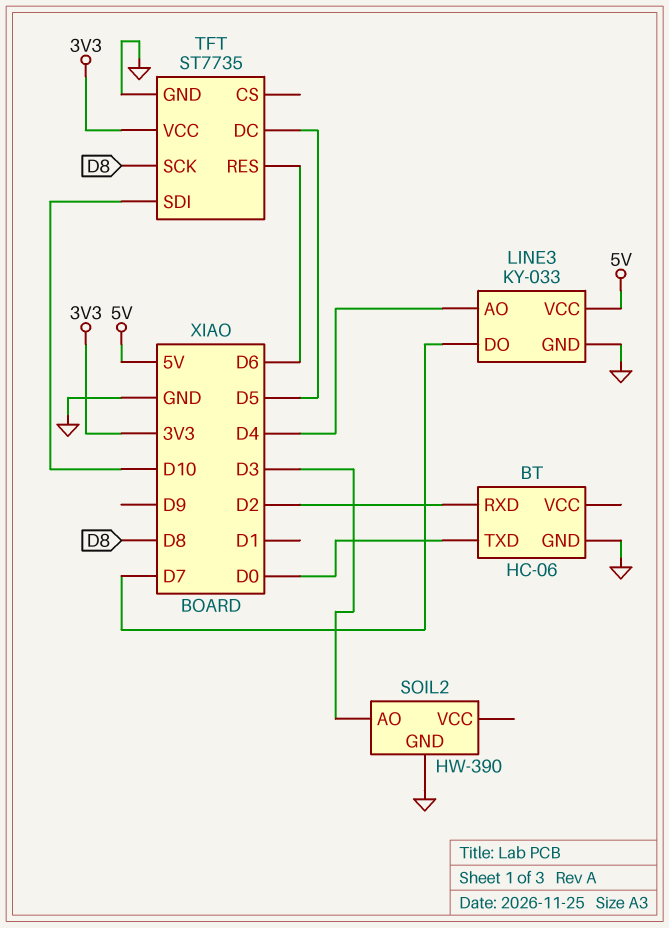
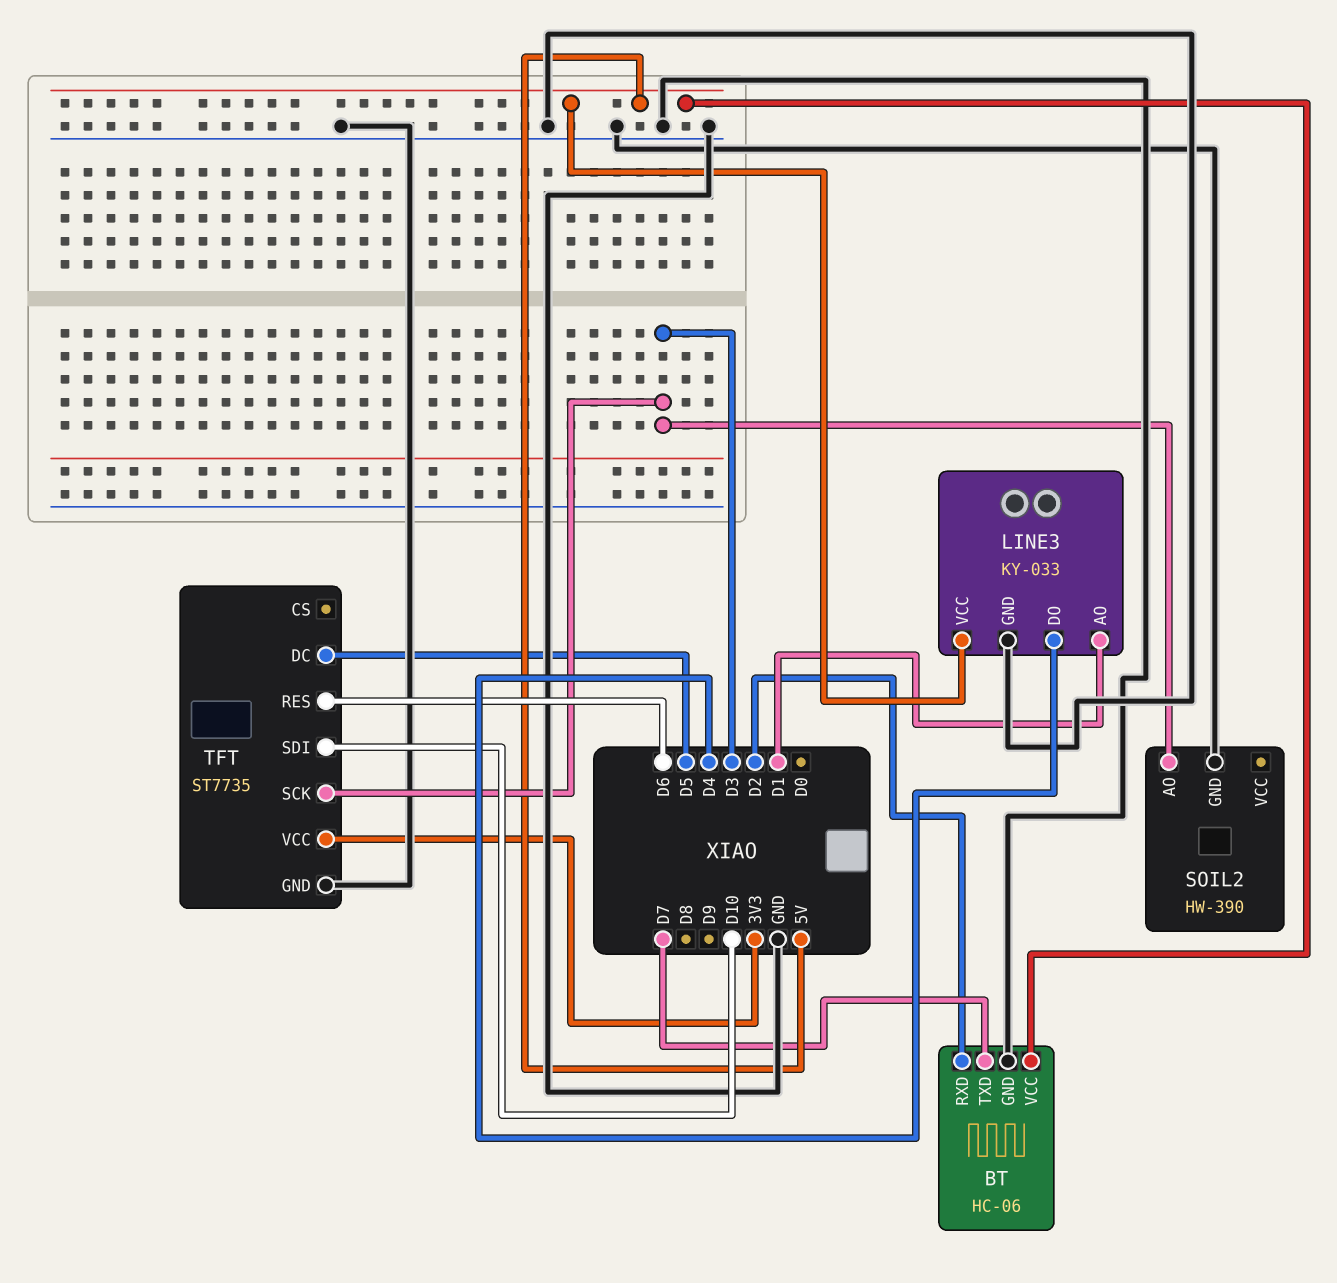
BT pin TXD: D0 -> D7
BT pin VCC: none -> 5V
LINE3 pin AO: D4 -> D1
LINE3 pin DO: D7 -> D4
TFT pin SCK: D8 -> D3

